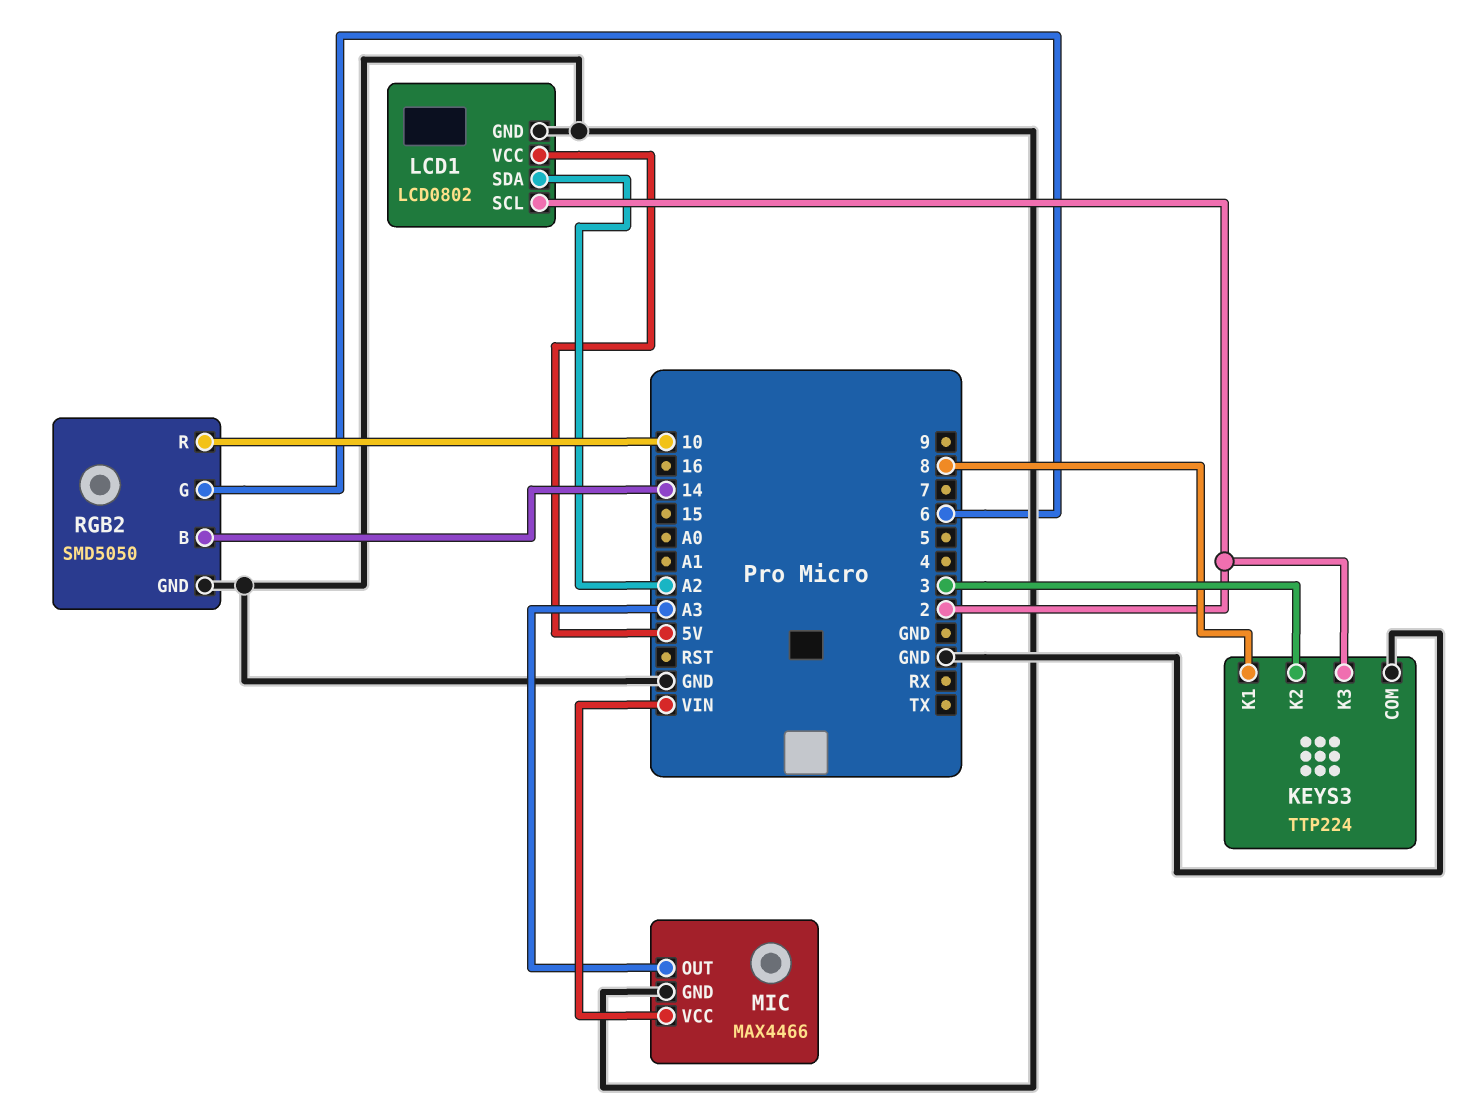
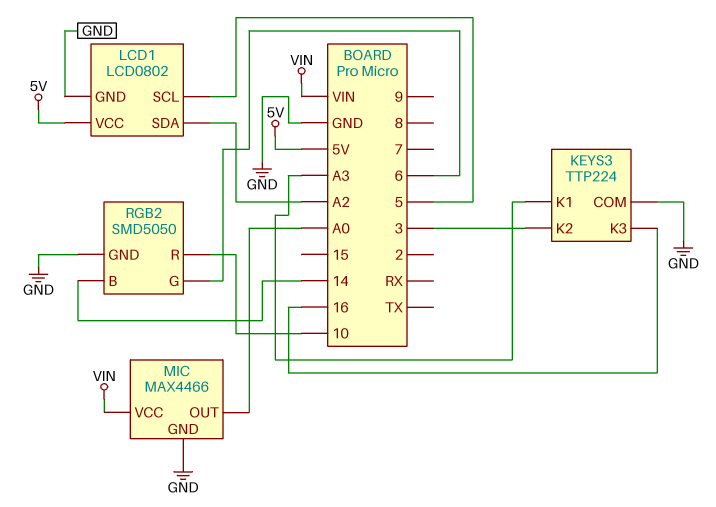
KEYS3 pin K1: 8 -> A3
KEYS3 pin K3: 2 -> 16
LCD1 pin SCL: 2 -> 5
MIC pin OUT: A3 -> A0

